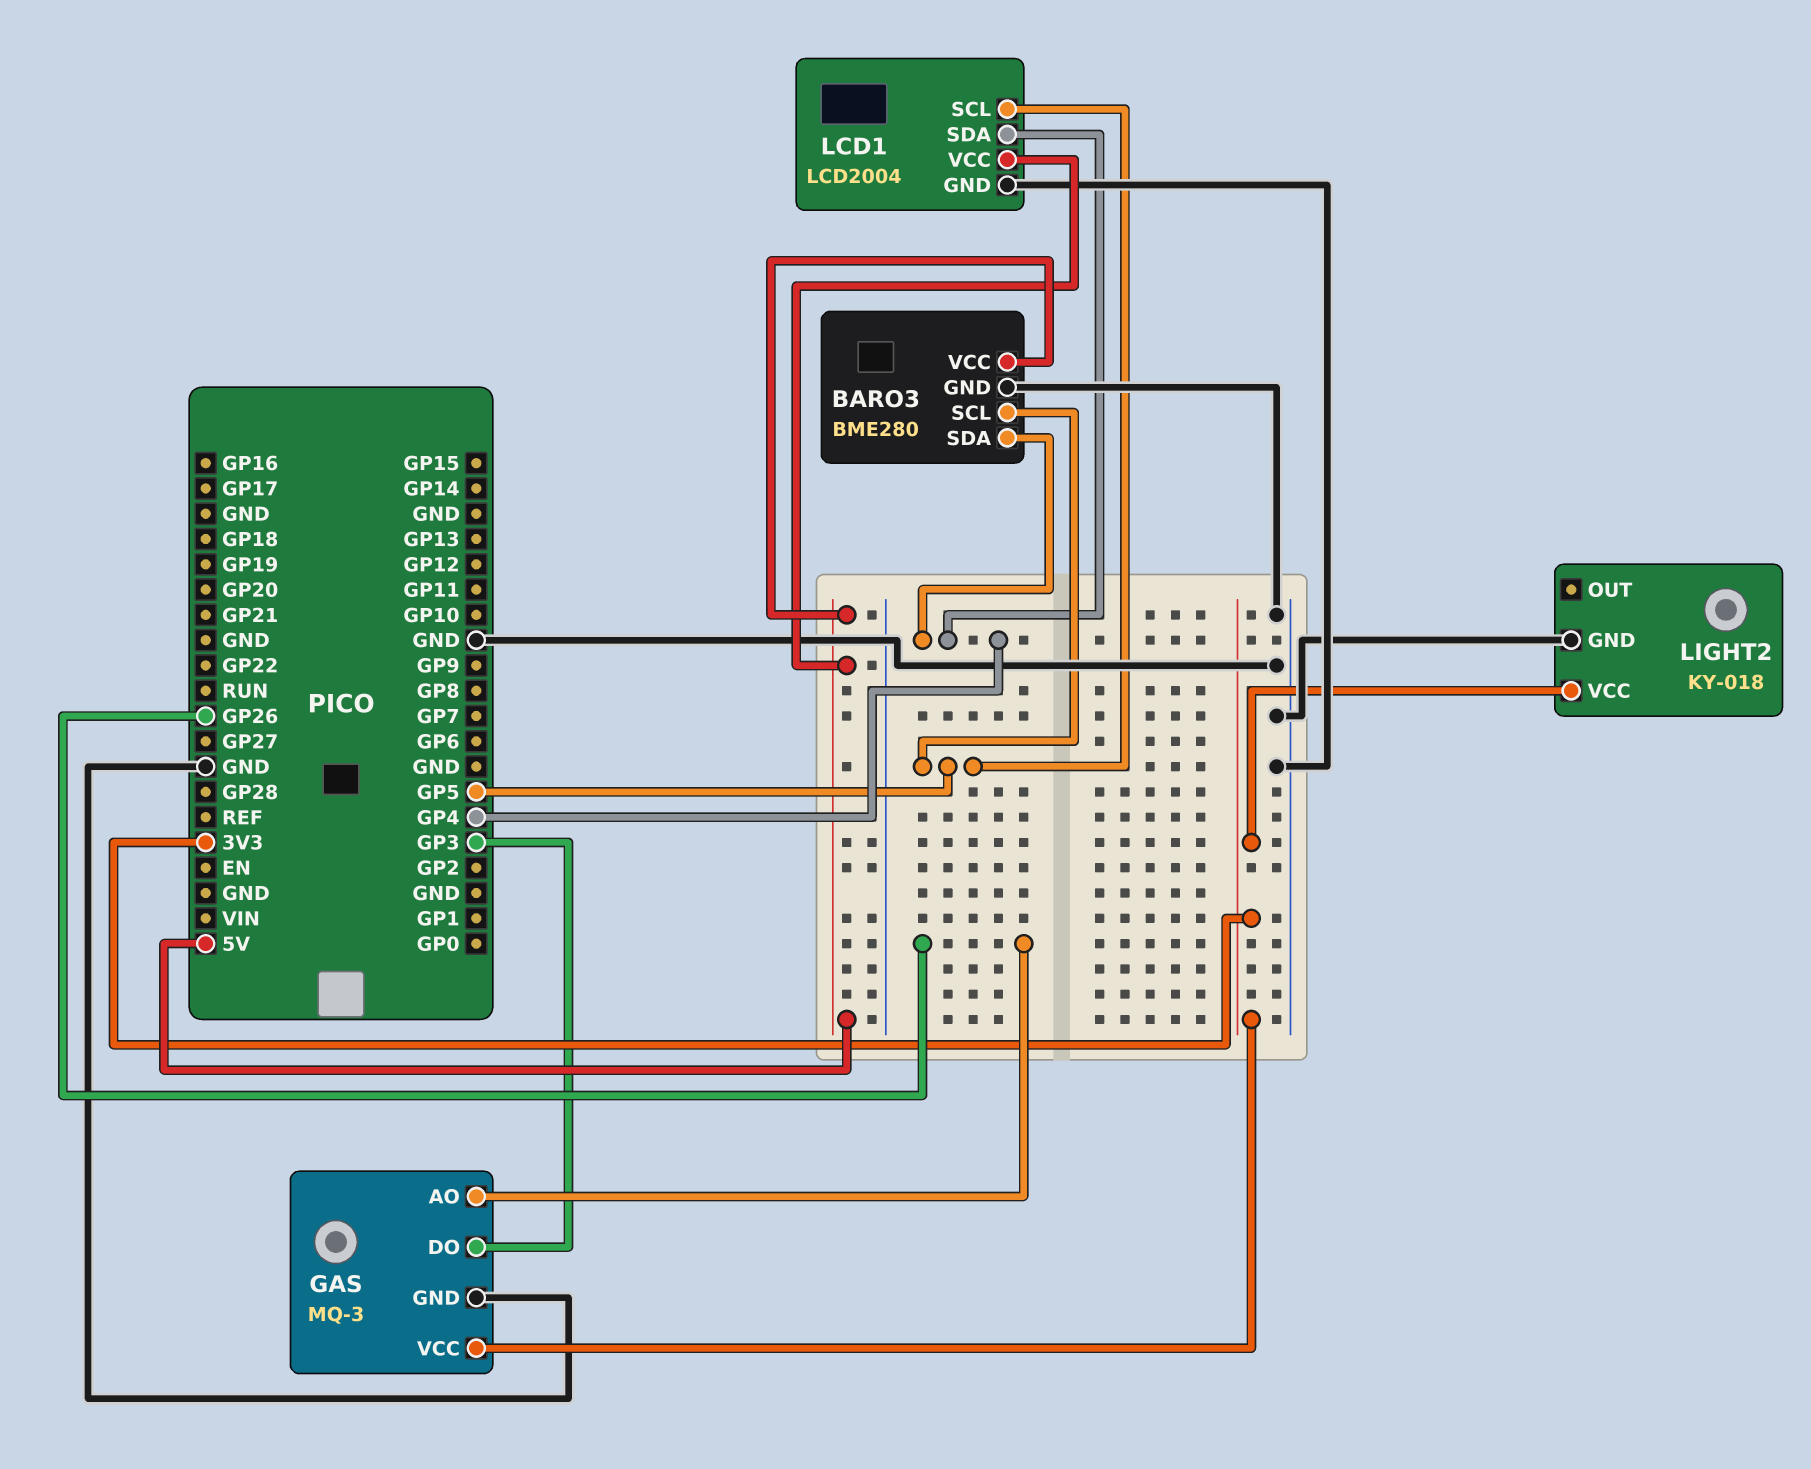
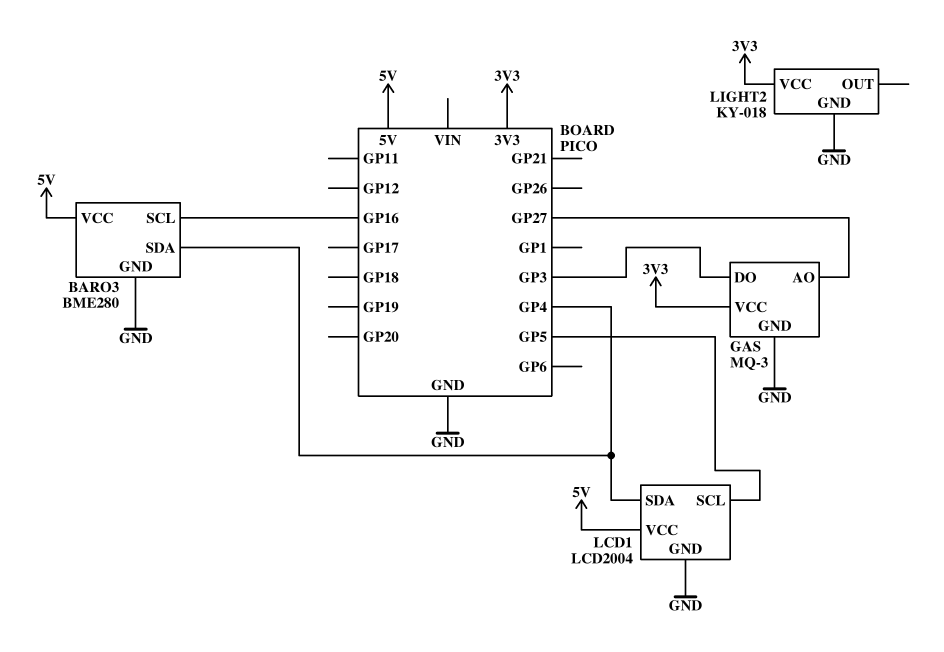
BARO3 pin SCL: GP5 -> GP16
GAS pin AO: GP26 -> GP27

